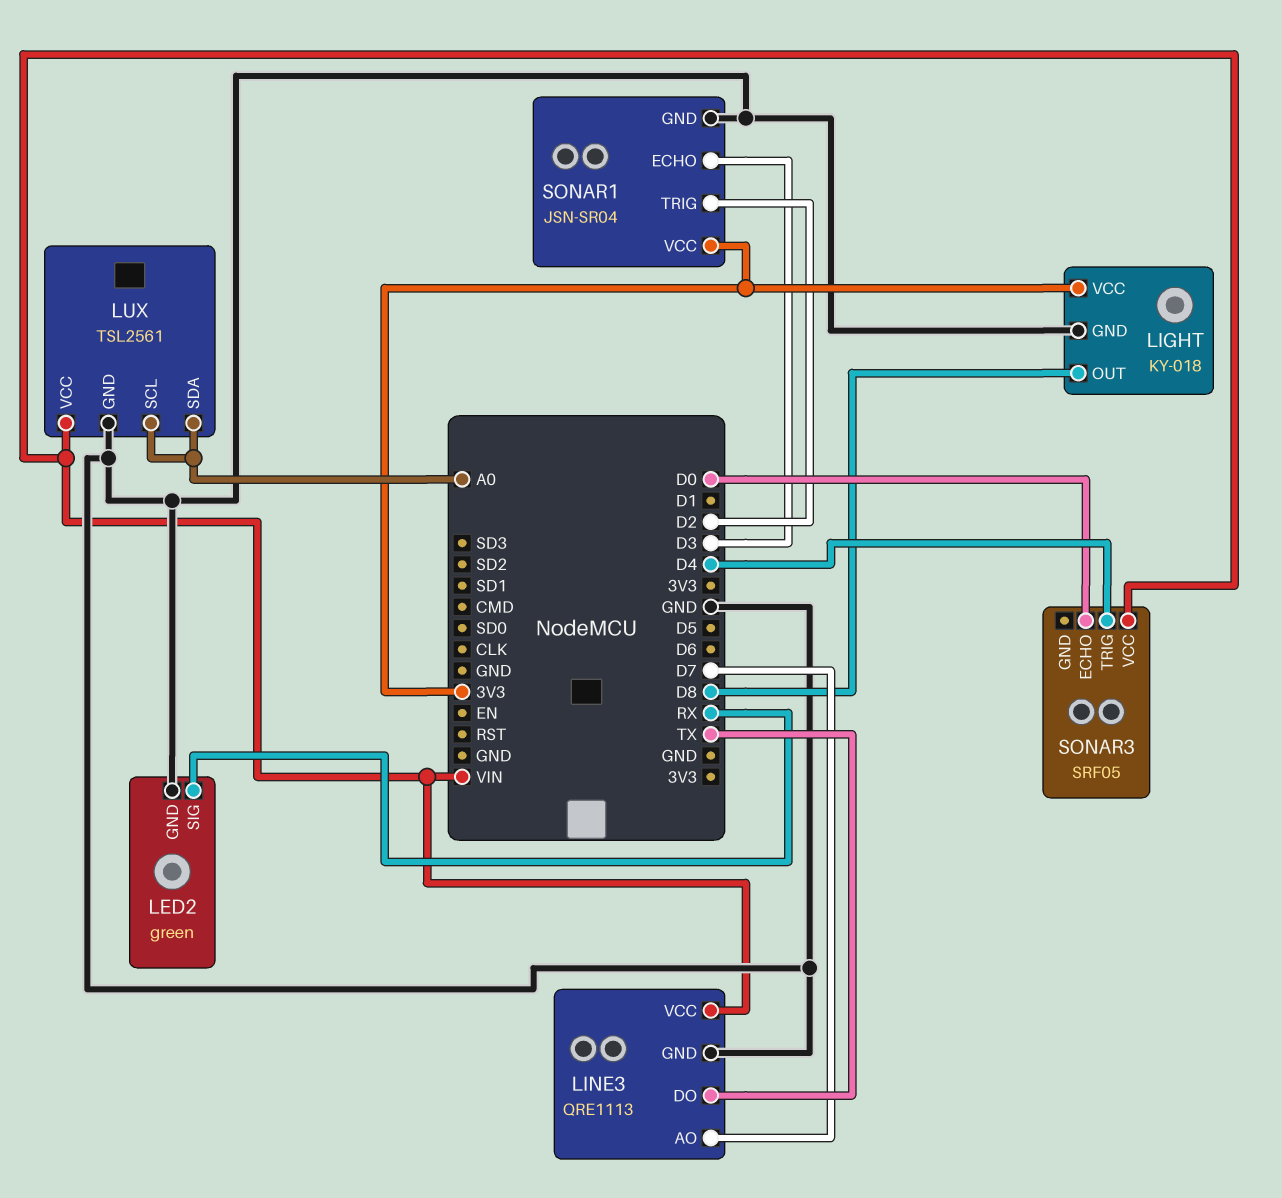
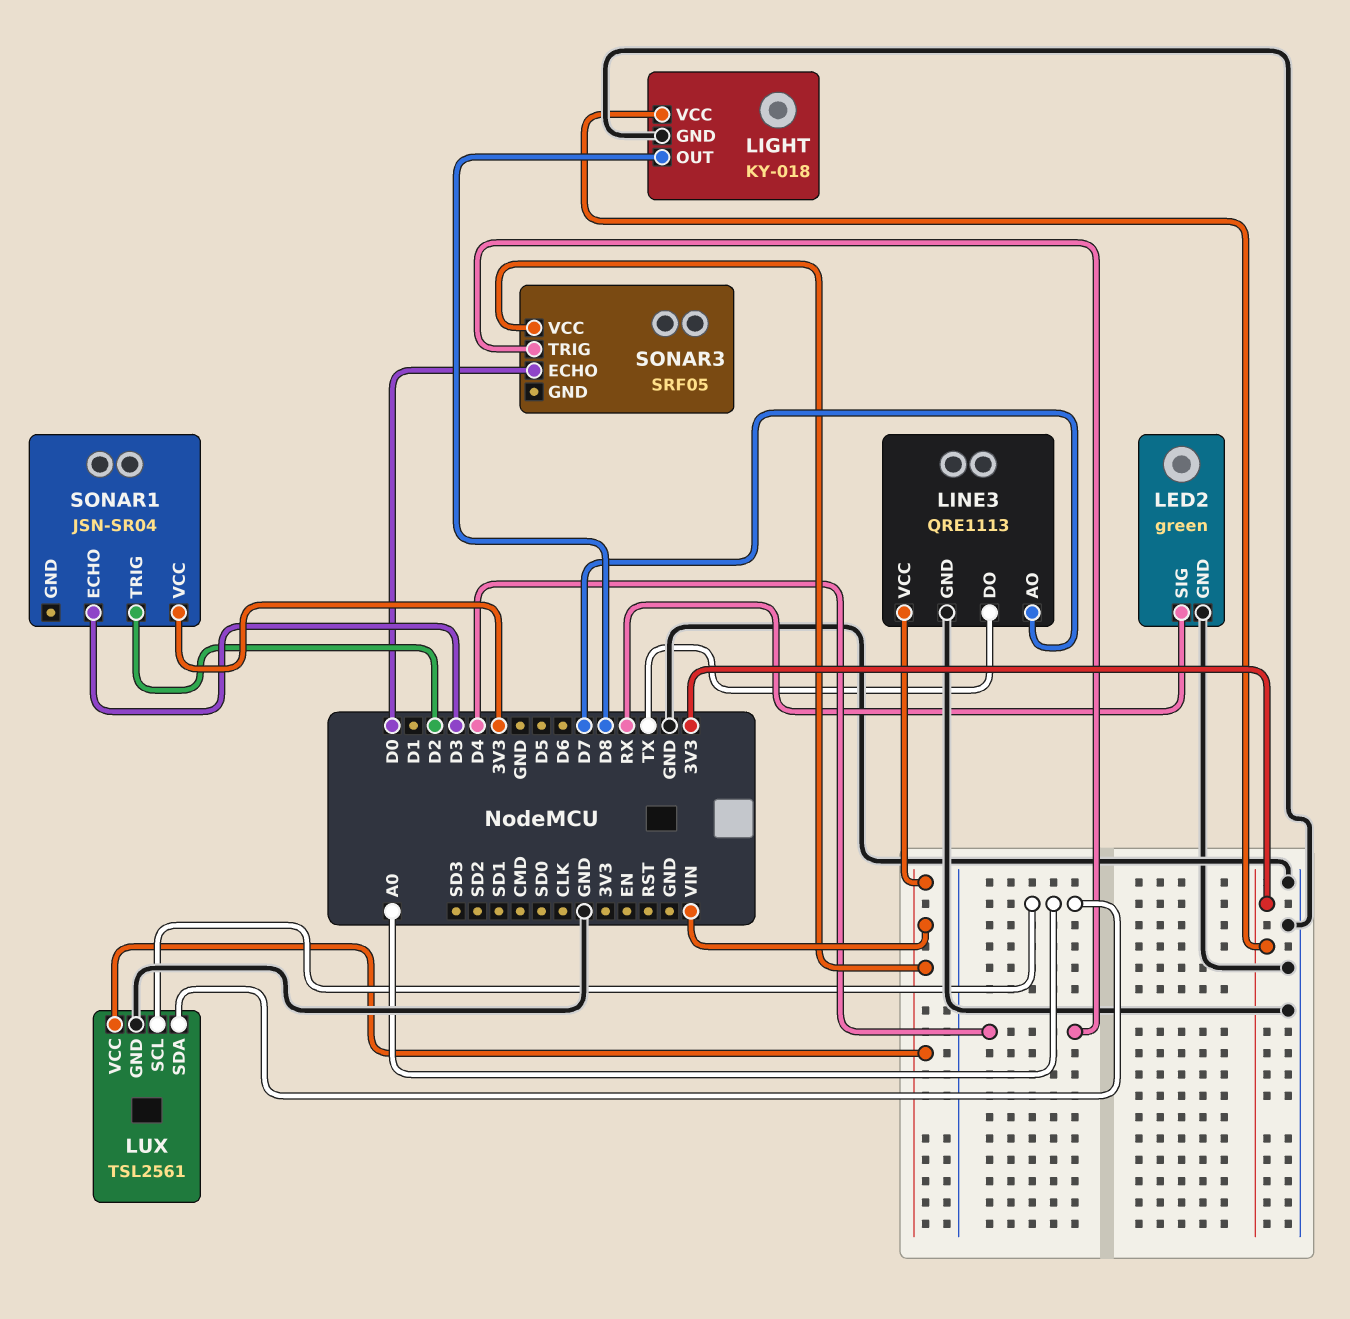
SONAR1 pin GND: GND -> none

